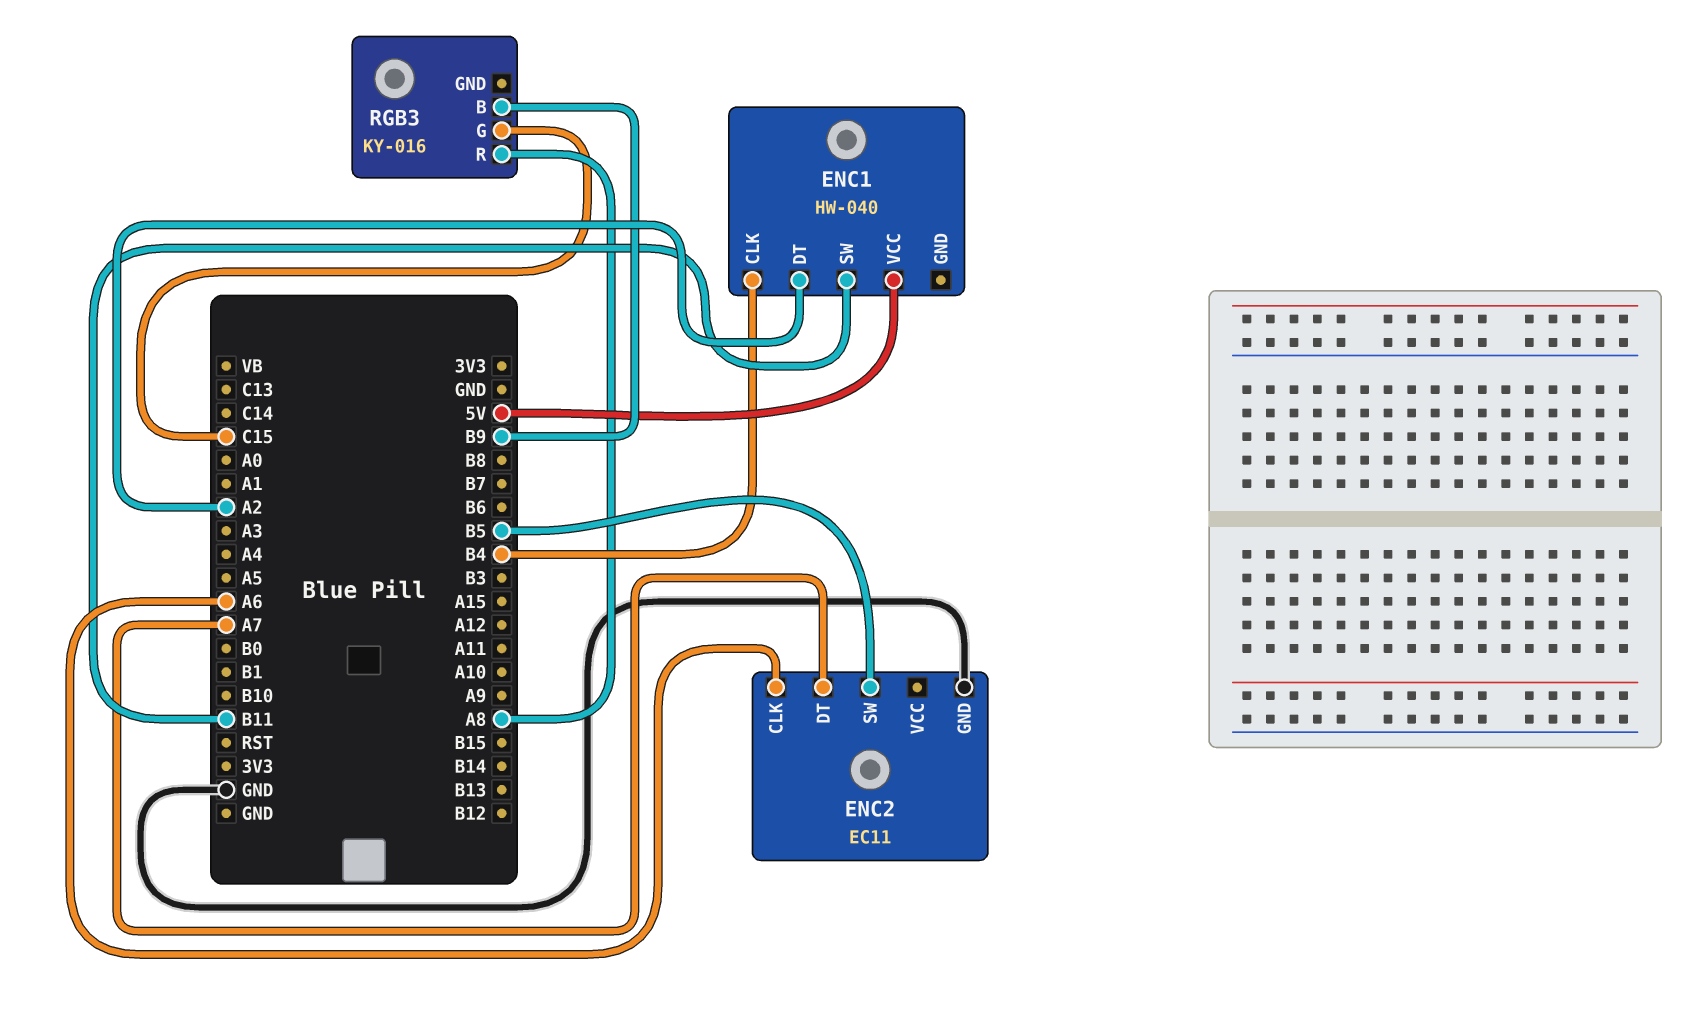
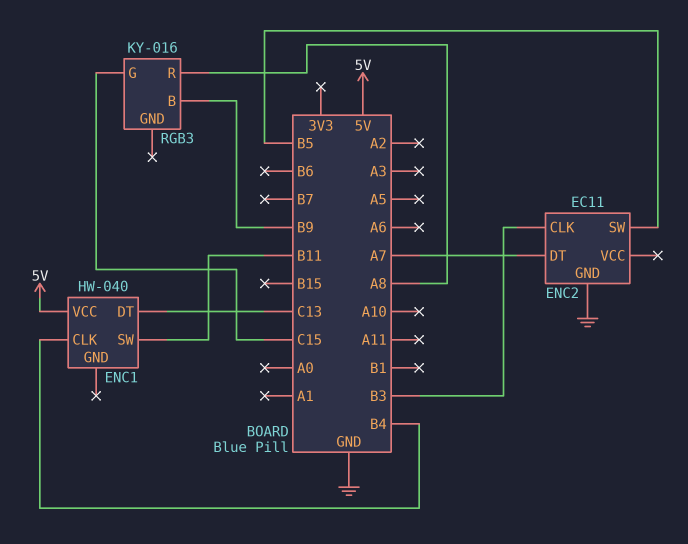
ENC1 pin DT: A2 -> C13
ENC2 pin CLK: A6 -> B3

